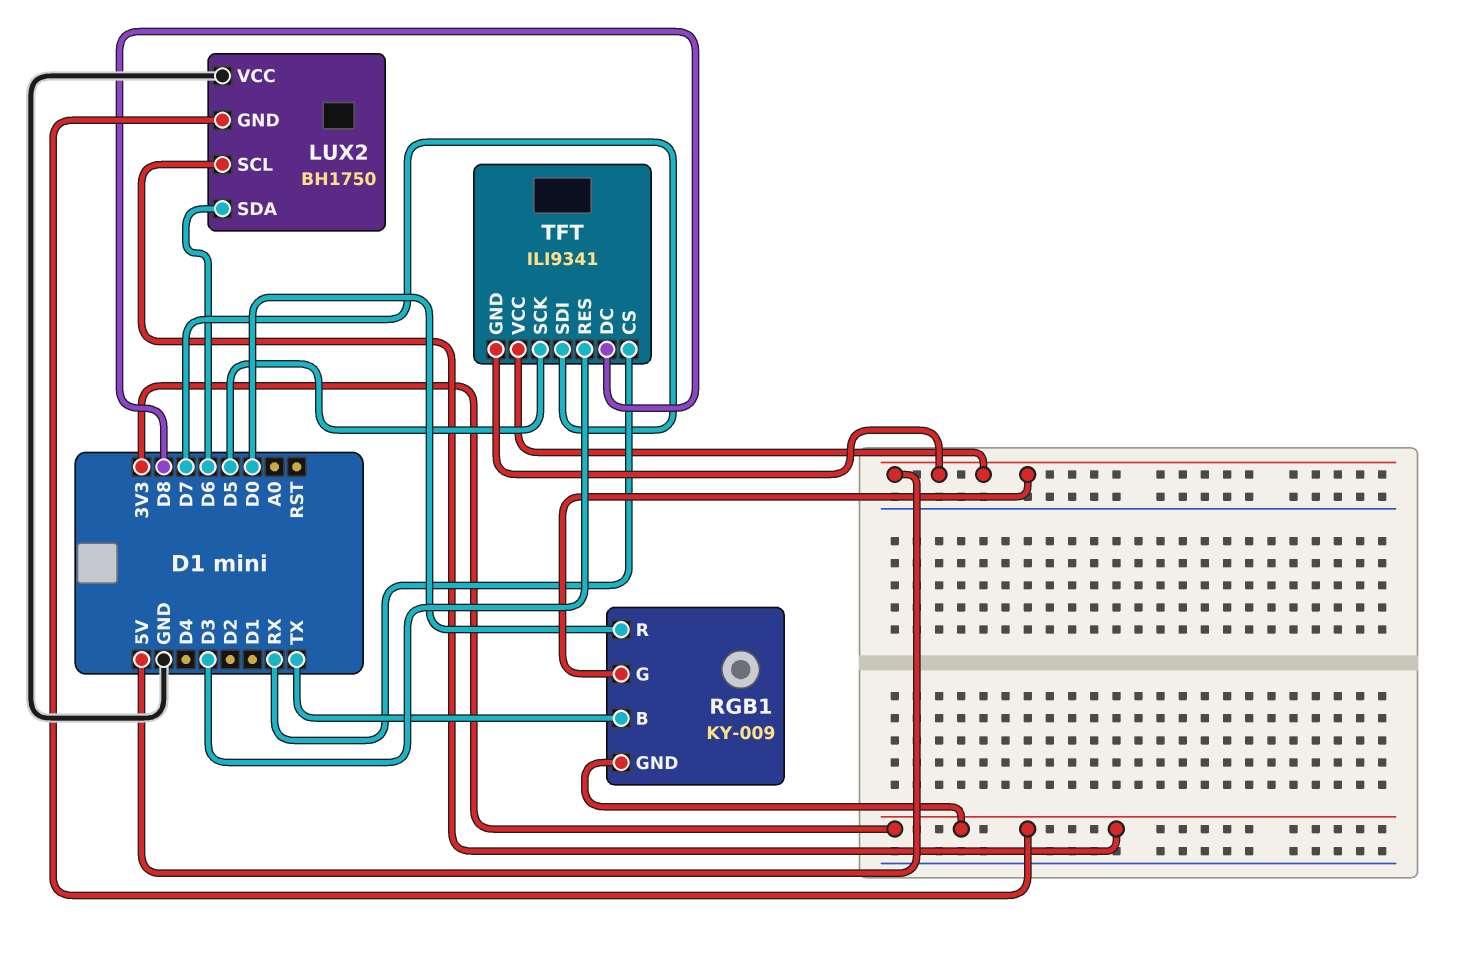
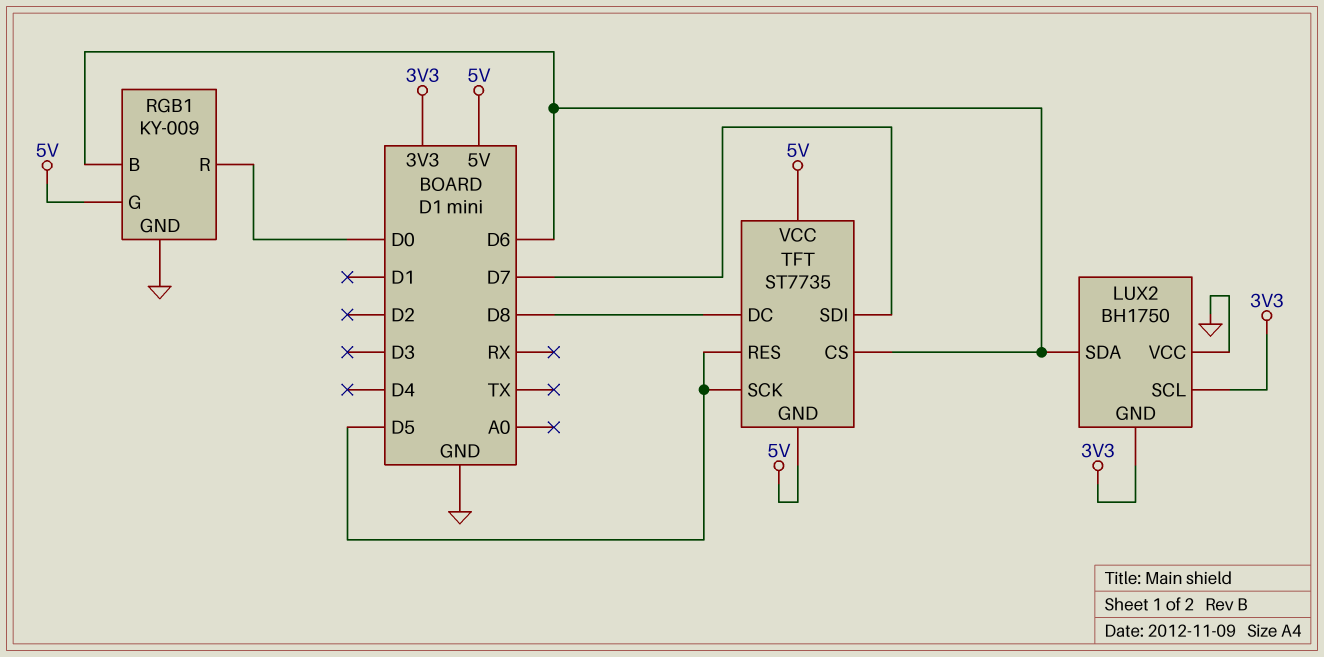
RGB1 pin B: TX -> D6
RGB1 pin GND: 3V3 -> GND
TFT: ILI9341 -> ST7735
TFT pin CS: RX -> D6
TFT pin RES: D3 -> D5

